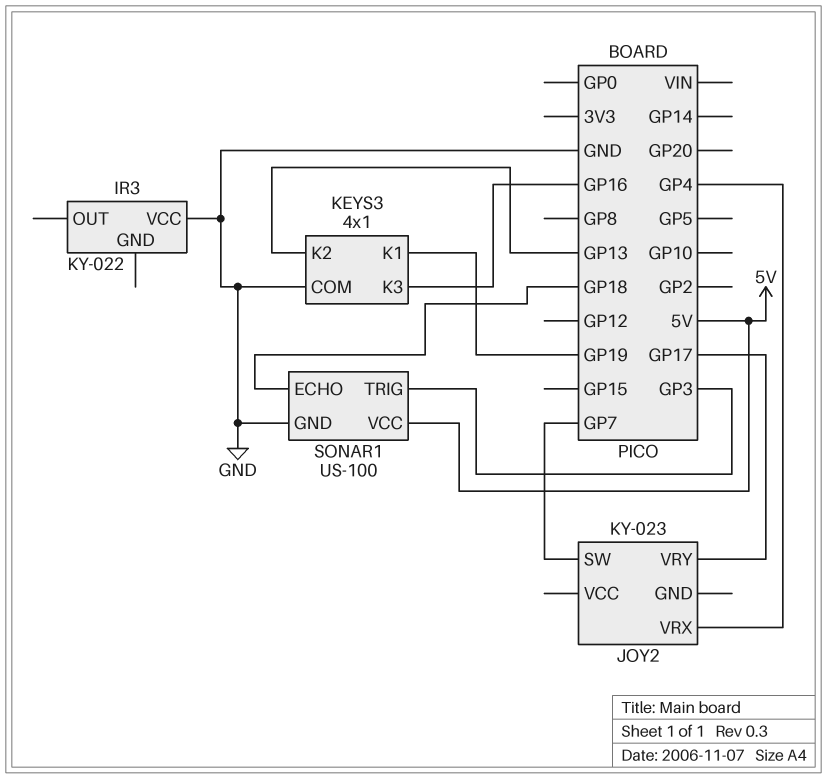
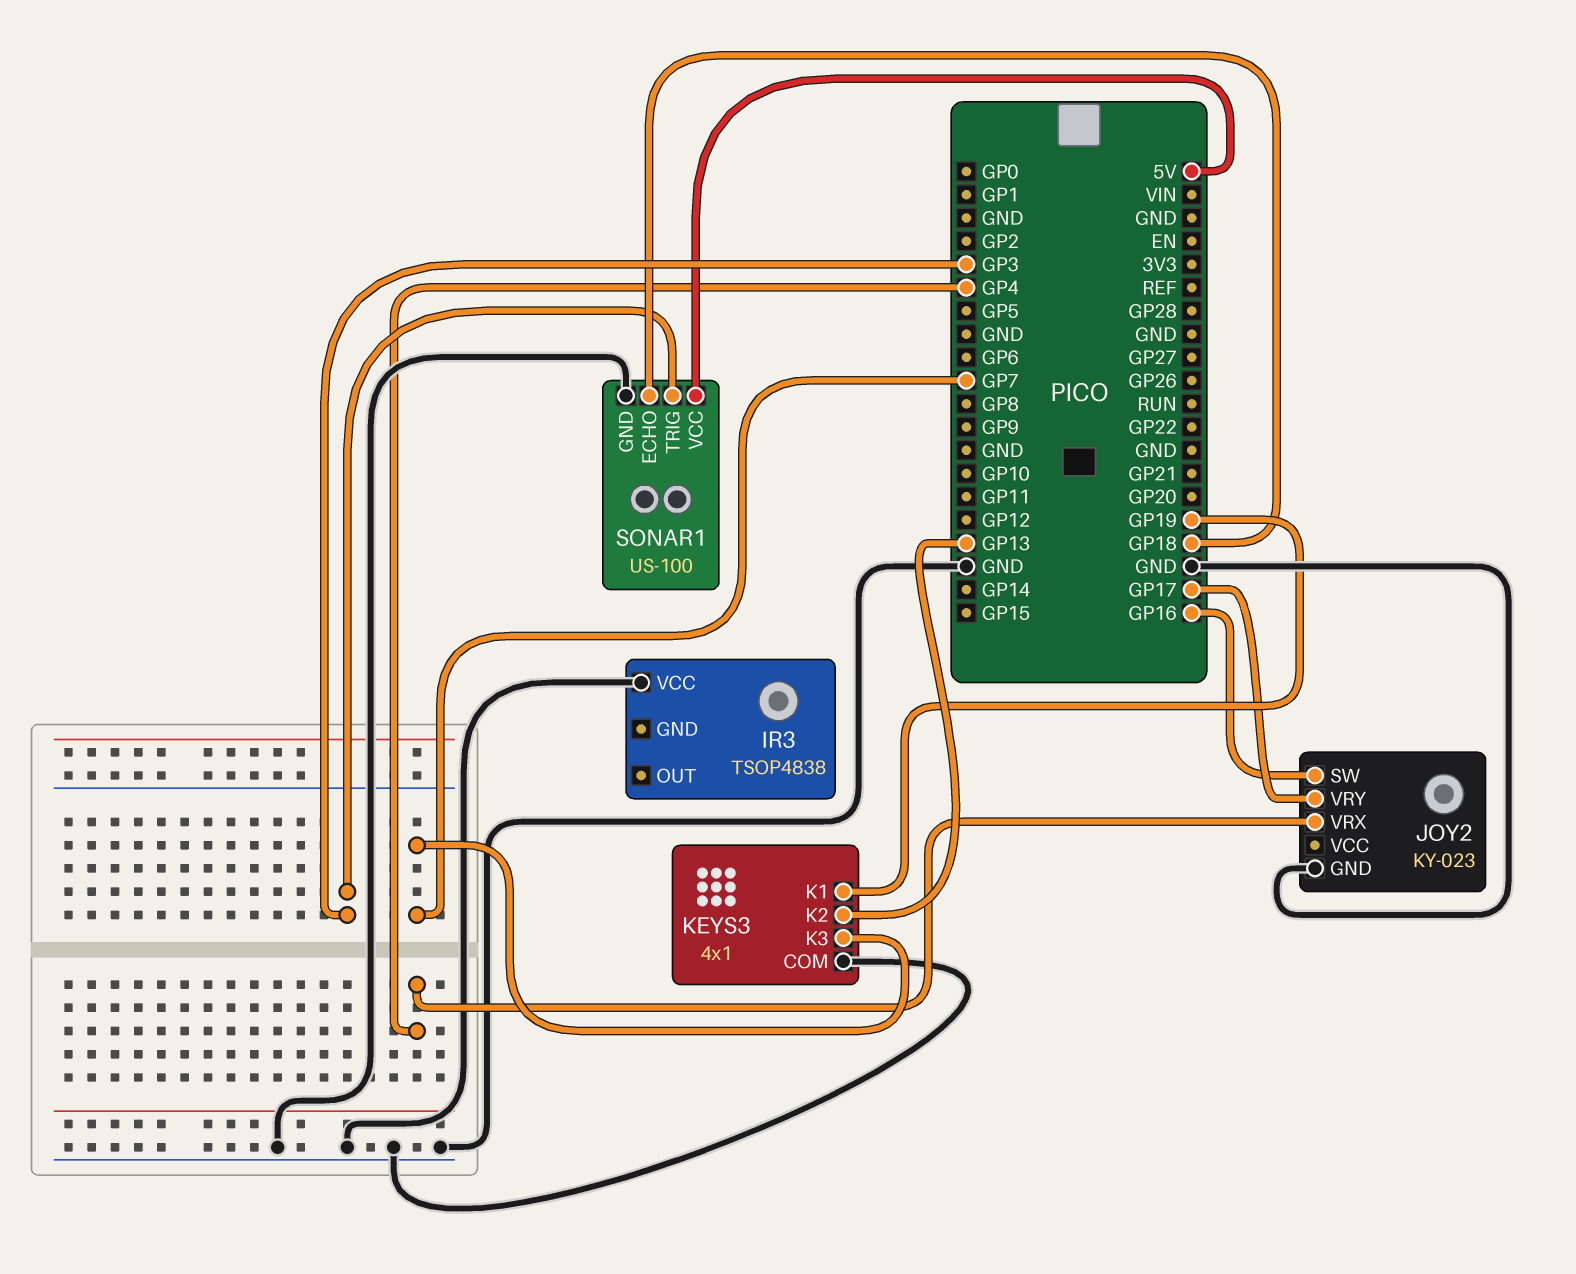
IR3: KY-022 -> TSOP4838
JOY2 pin GND: none -> GND
JOY2 pin SW: GP7 -> GP16
KEYS3 pin K3: GP16 -> GP7

